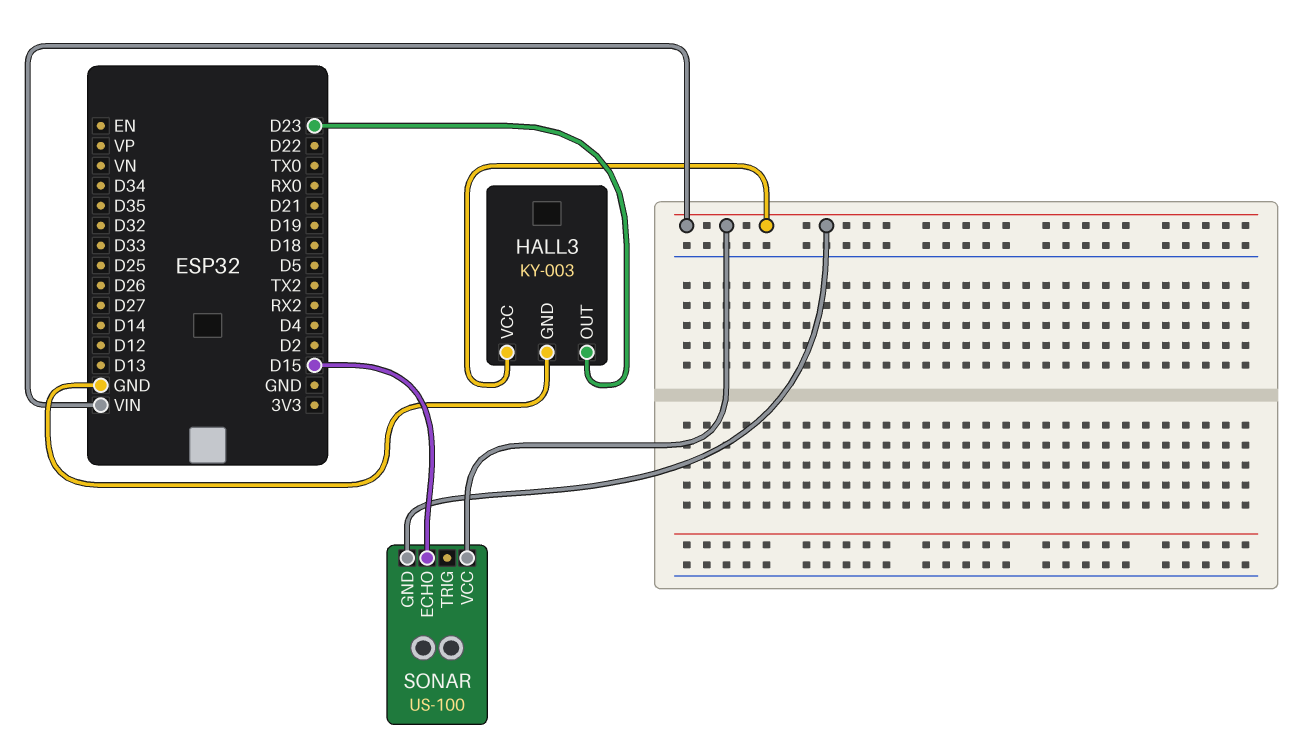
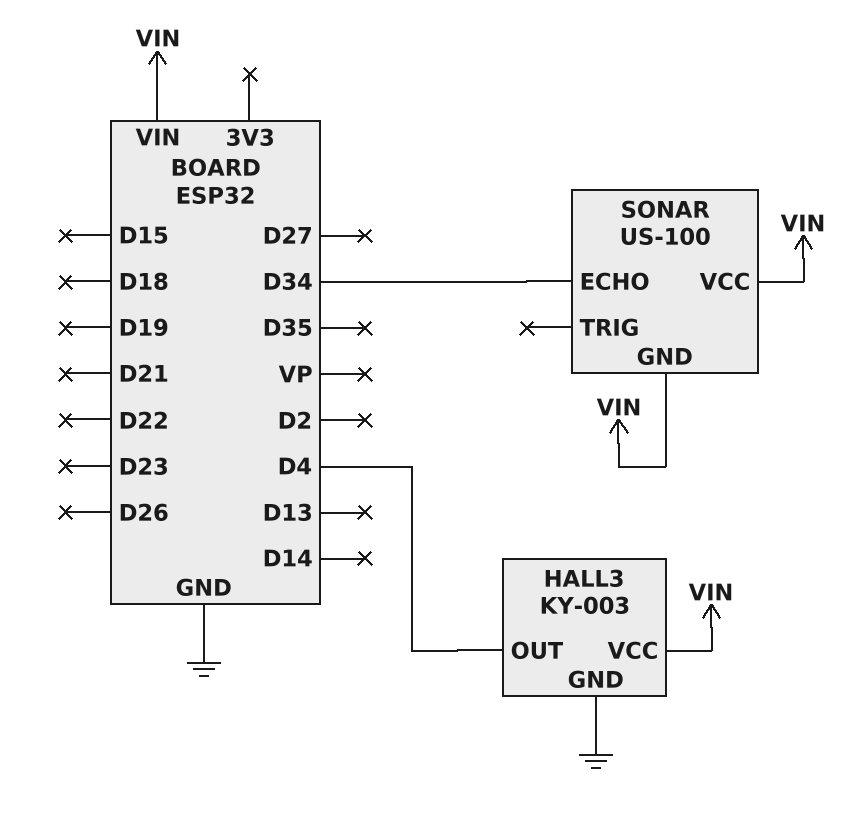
HALL3 pin OUT: D23 -> D4
SONAR pin ECHO: D15 -> D34

